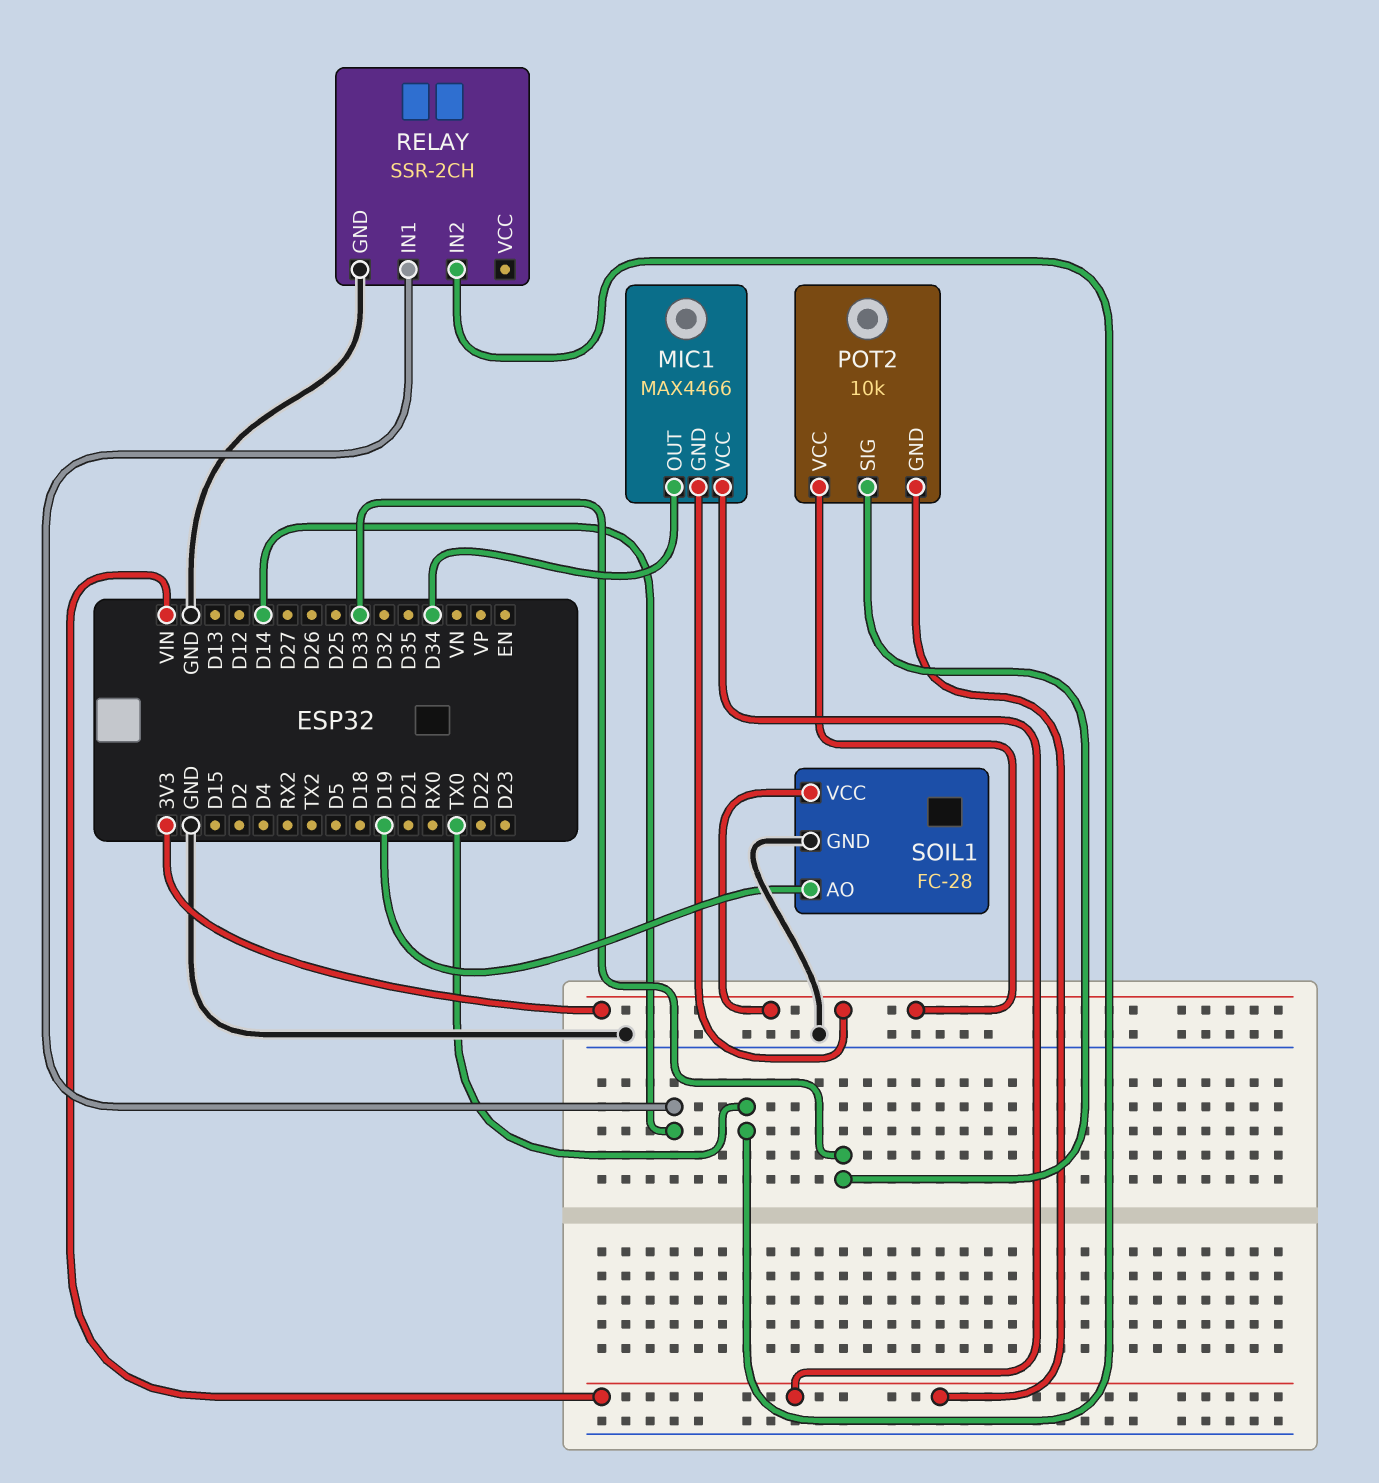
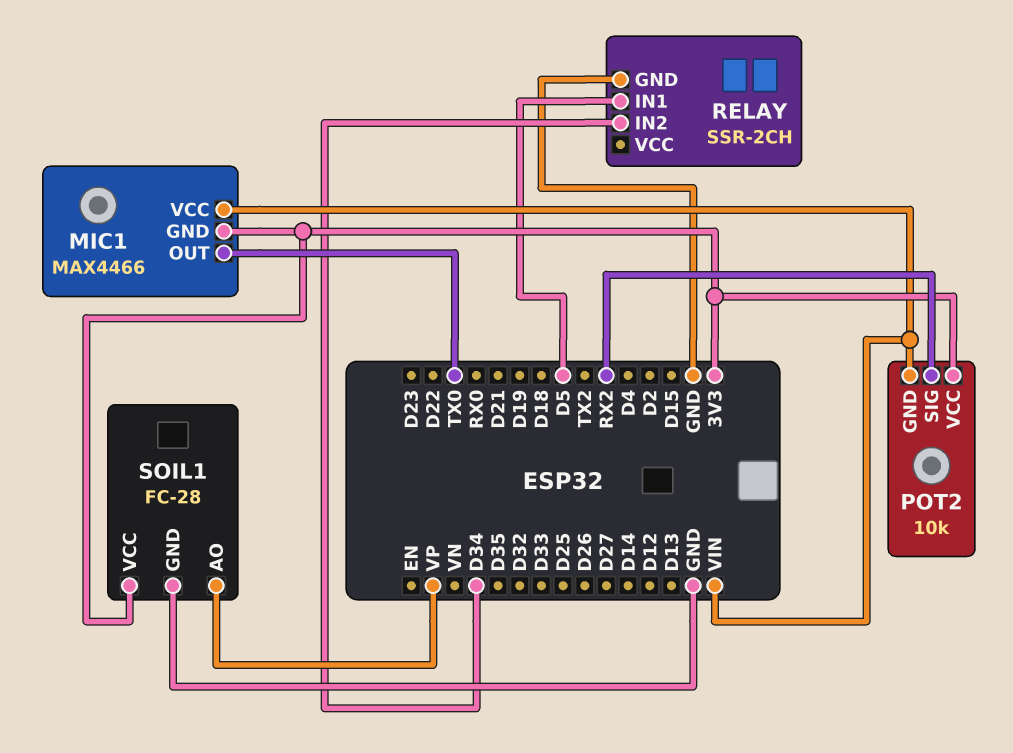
MIC1 pin OUT: D34 -> TX0
POT2 pin SIG: D33 -> RX2
RELAY pin IN1: D14 -> D5
RELAY pin IN2: TX0 -> D34
SOIL1 pin AO: D19 -> VP

